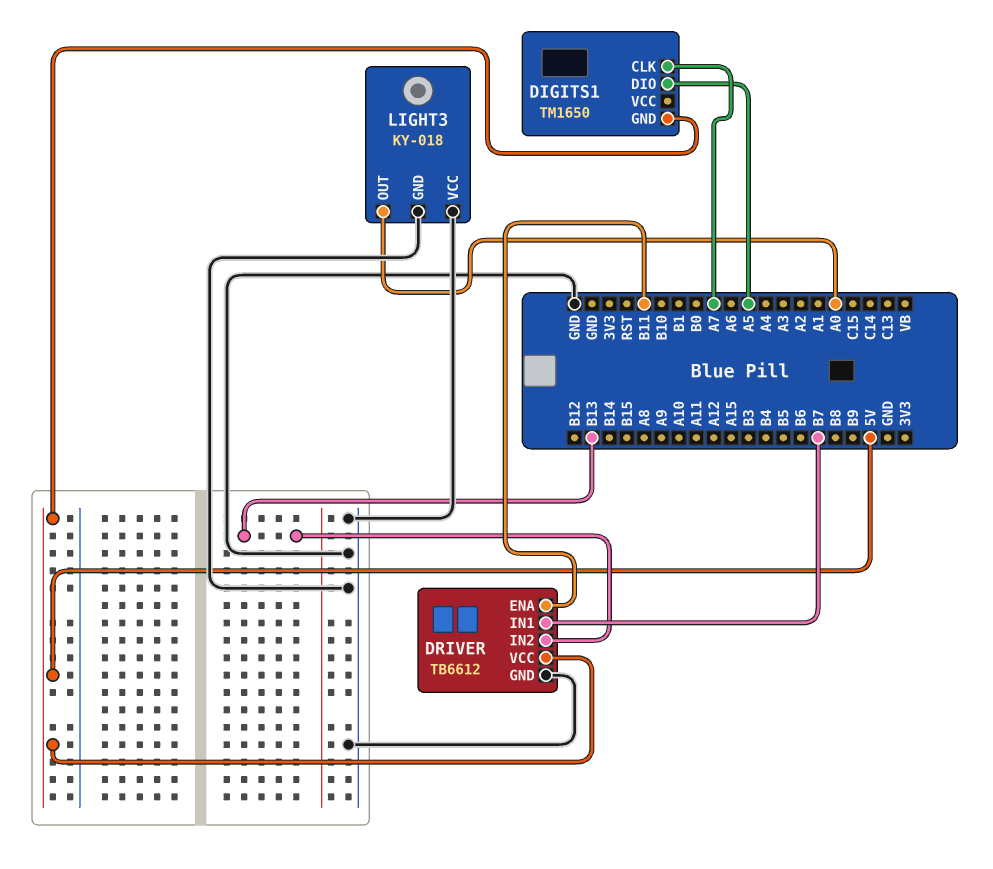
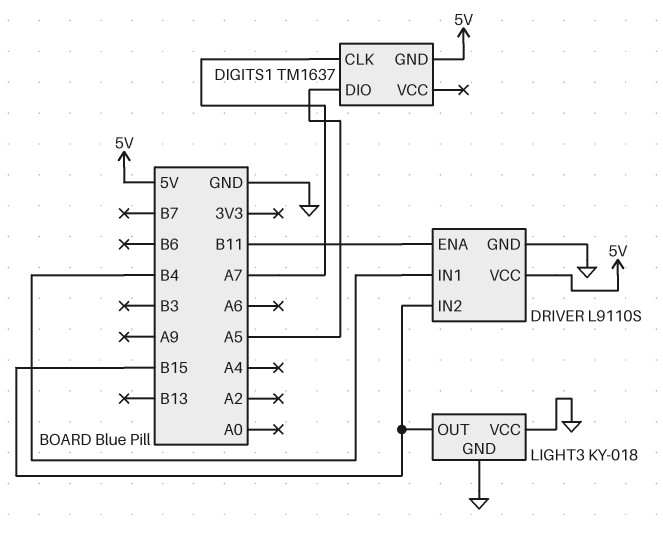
DIGITS1: TM1650 -> TM1637
DRIVER: TB6612 -> L9110S
DRIVER pin IN1: B7 -> B4
DRIVER pin IN2: B13 -> B15
LIGHT3 pin OUT: A0 -> B15

